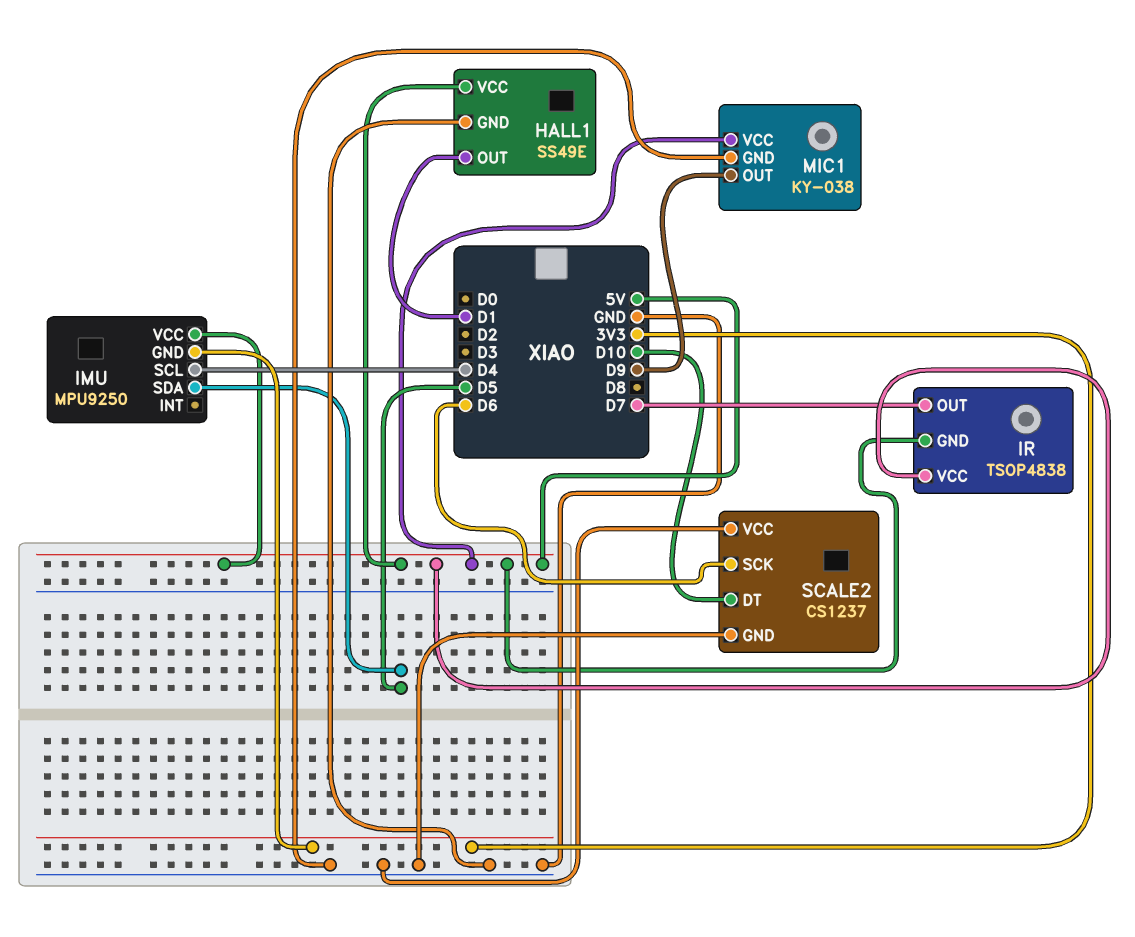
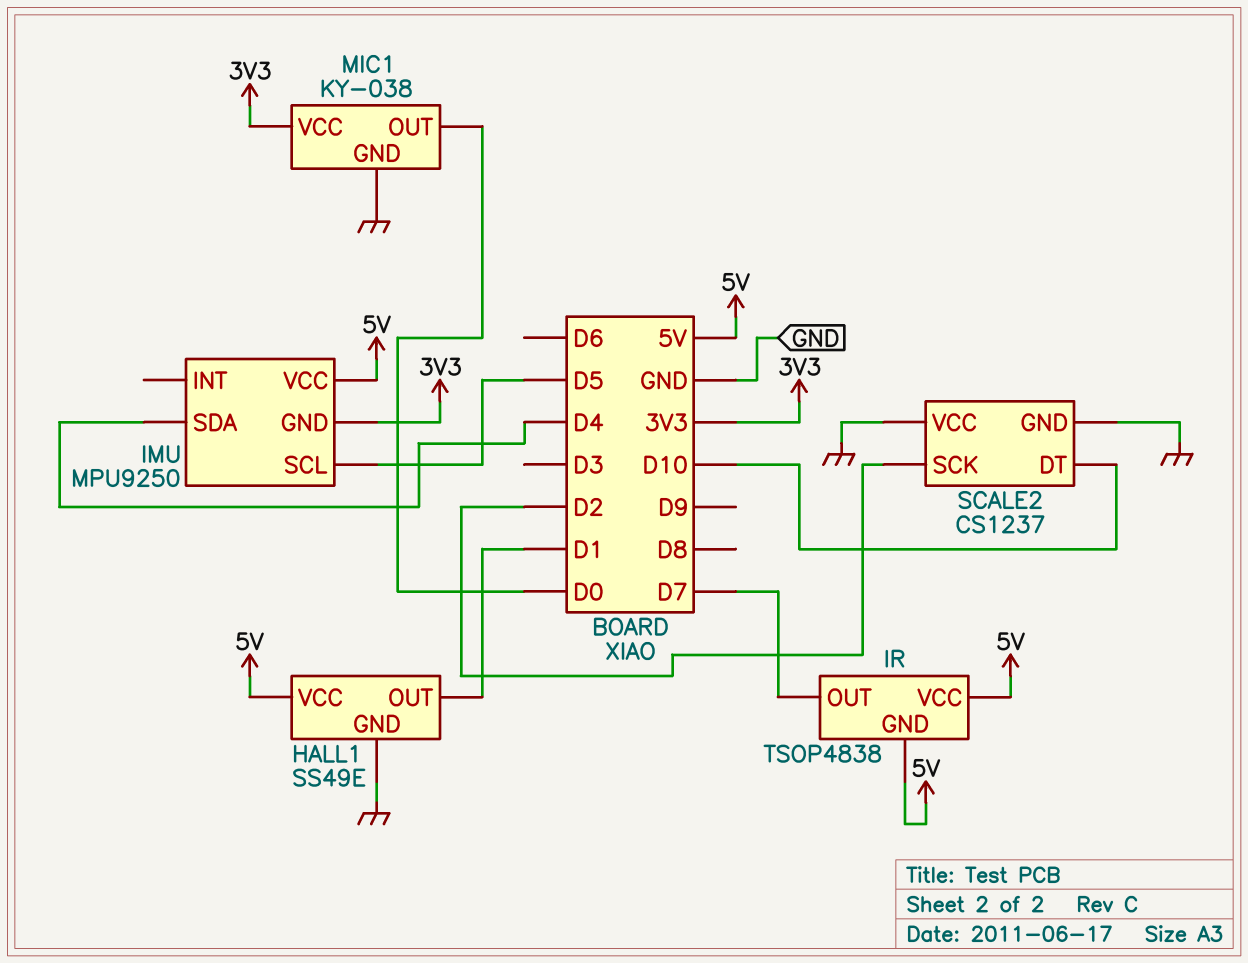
IMU pin SCL: D4 -> D5
IMU pin SDA: D5 -> D4
MIC1 pin OUT: D9 -> D0
MIC1 pin VCC: 5V -> 3V3
SCALE2 pin SCK: D6 -> D2

